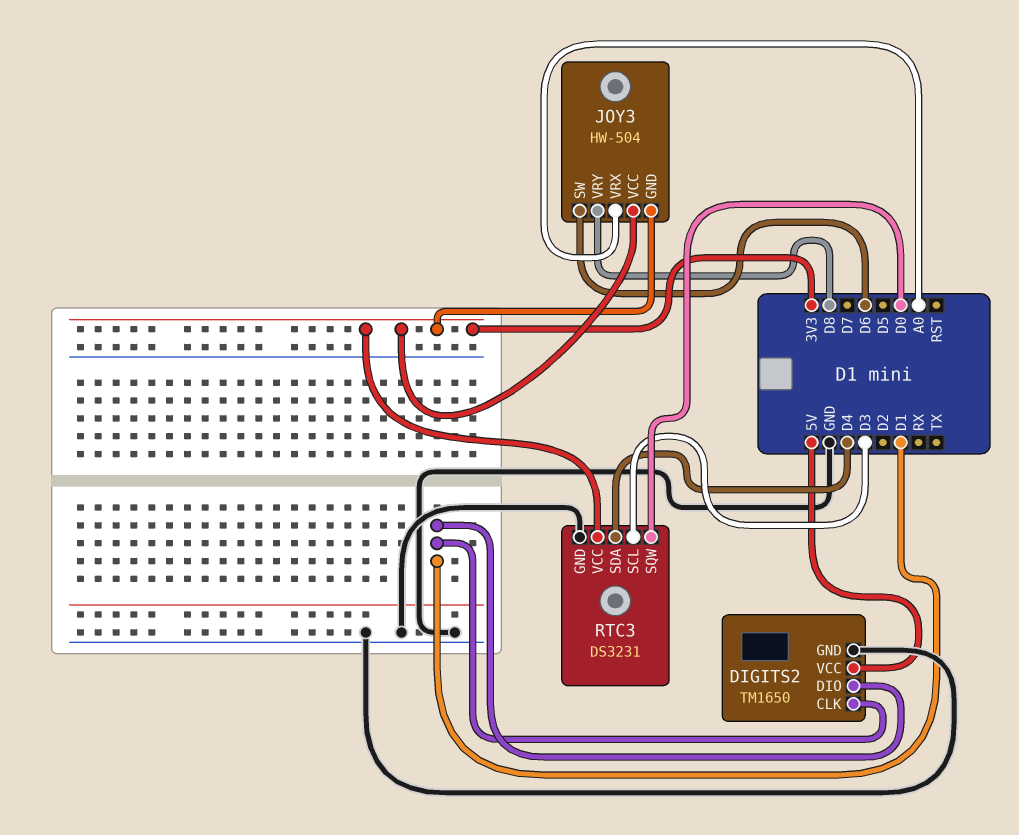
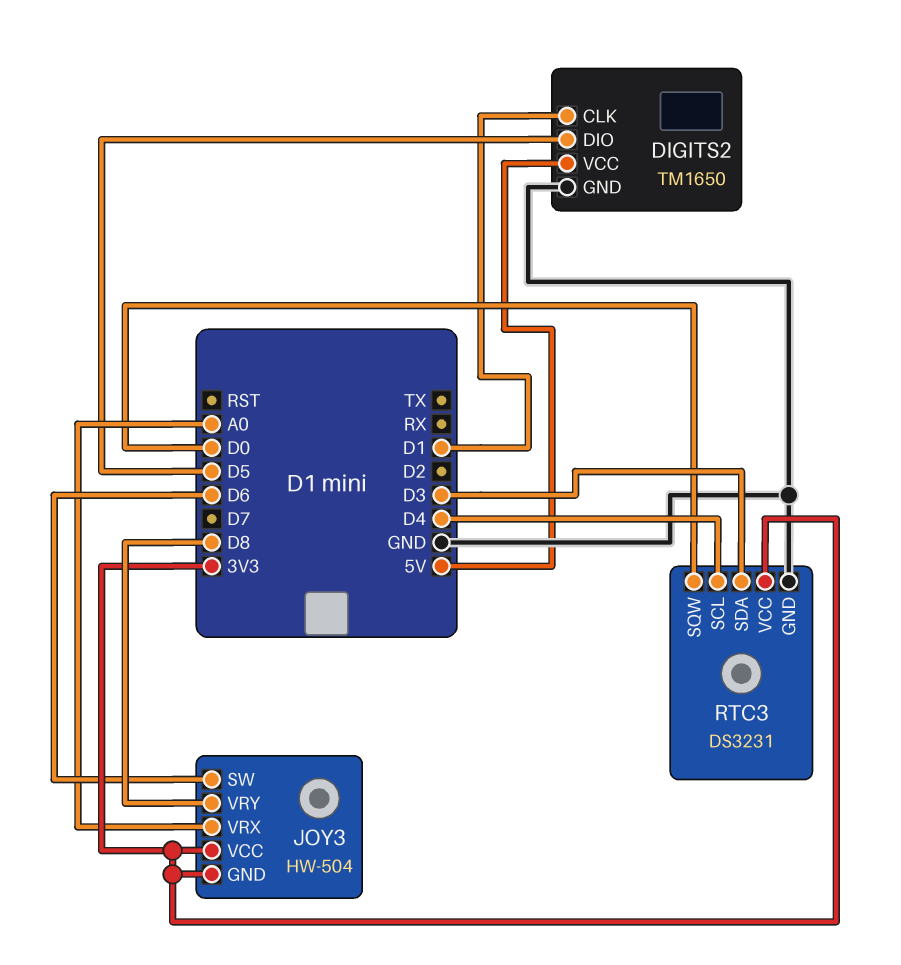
DIGITS2 pin DIO: D1 -> D5
RTC3 pin SCL: D3 -> D4
RTC3 pin SDA: D4 -> D3

